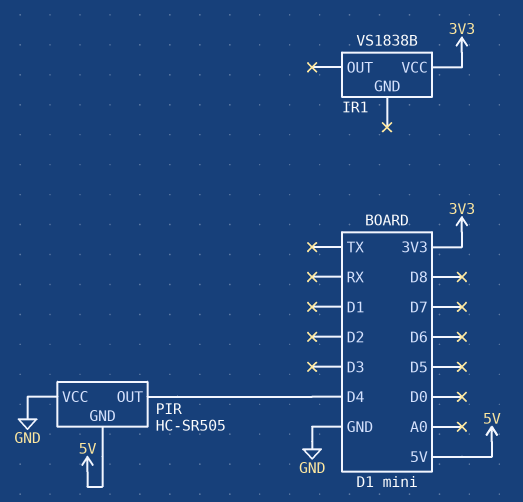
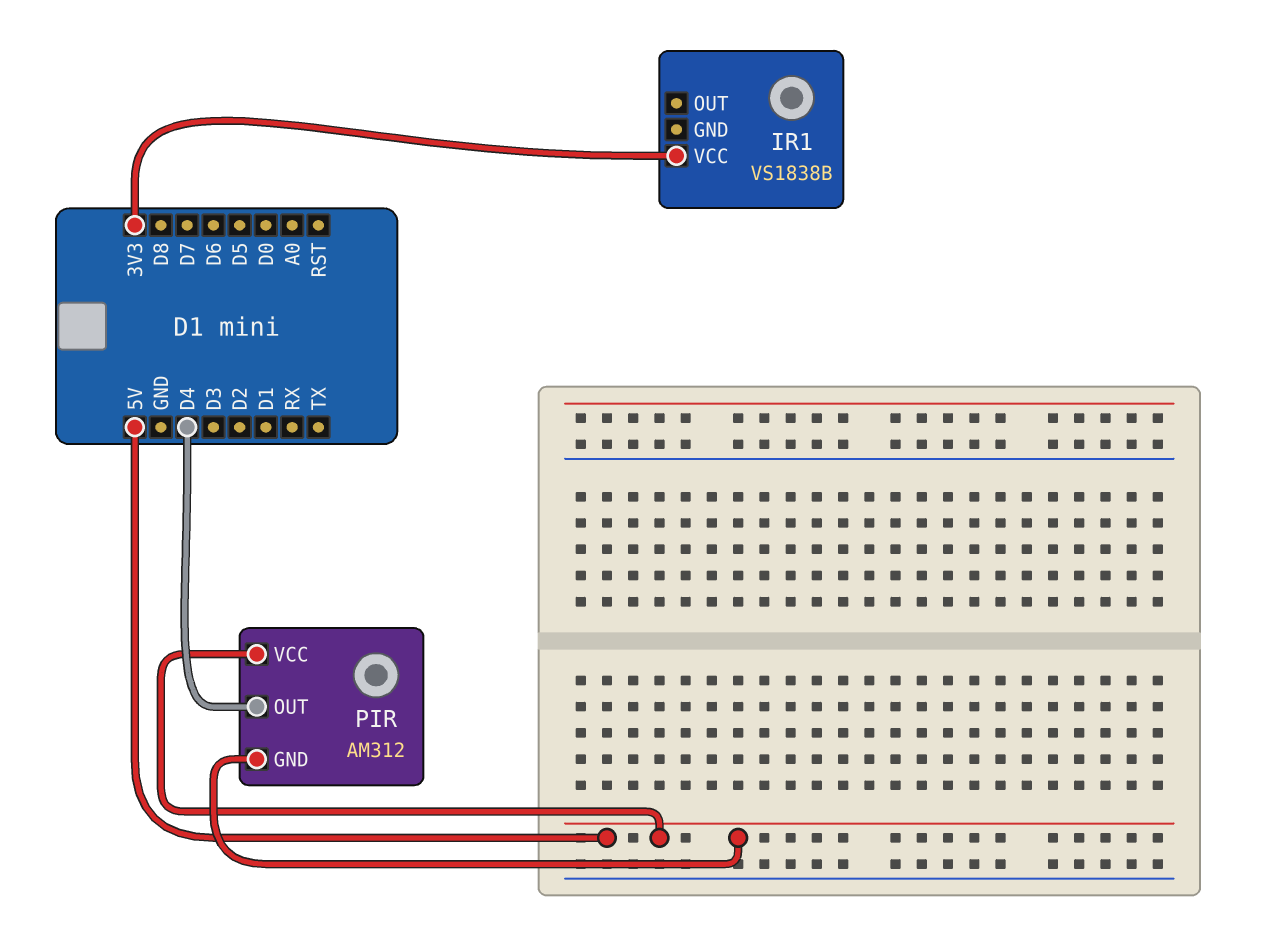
PIR: HC-SR505 -> AM312
PIR pin VCC: GND -> 5V

